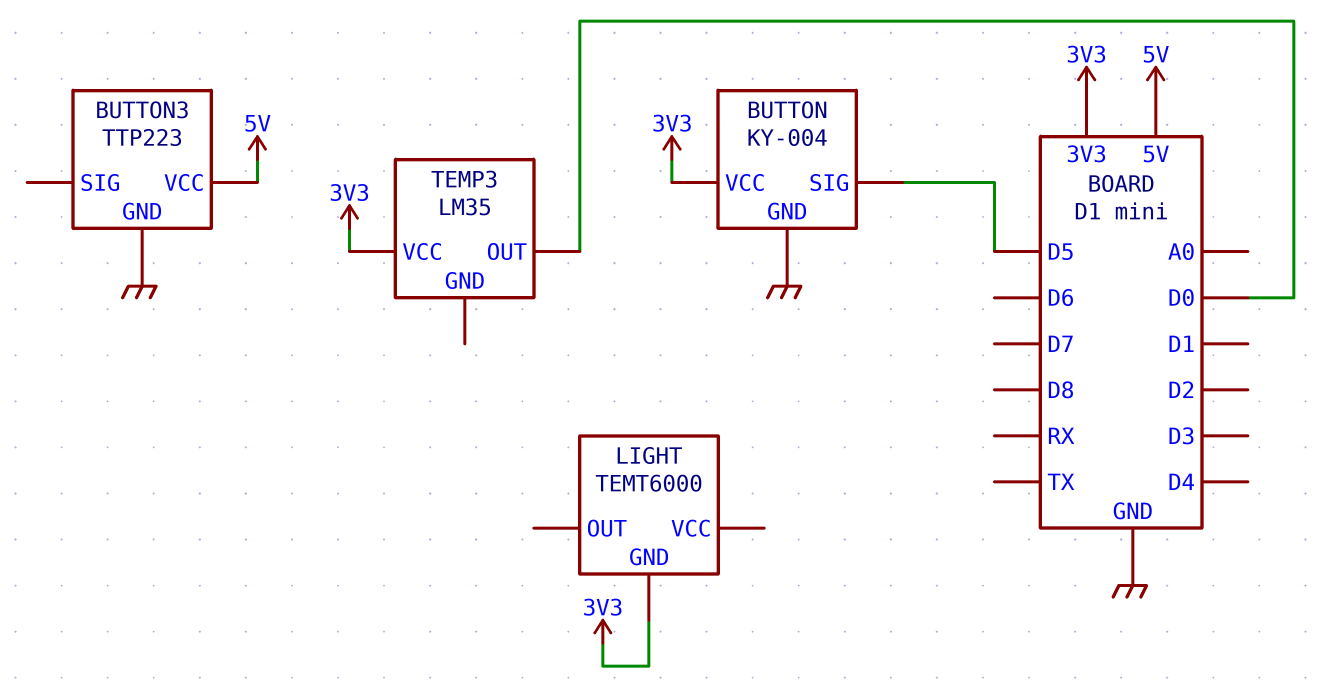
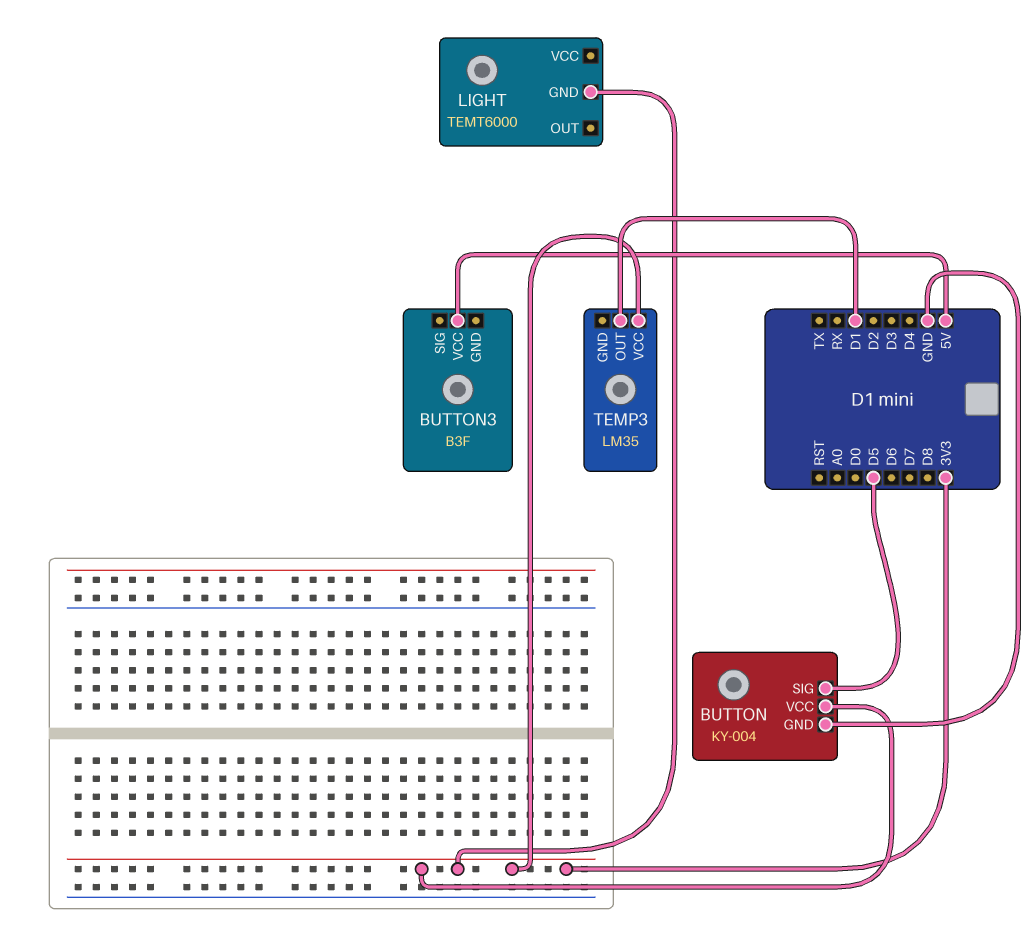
BUTTON3: TTP223 -> B3F
BUTTON3 pin GND: GND -> none
TEMP3 pin OUT: D0 -> D1

